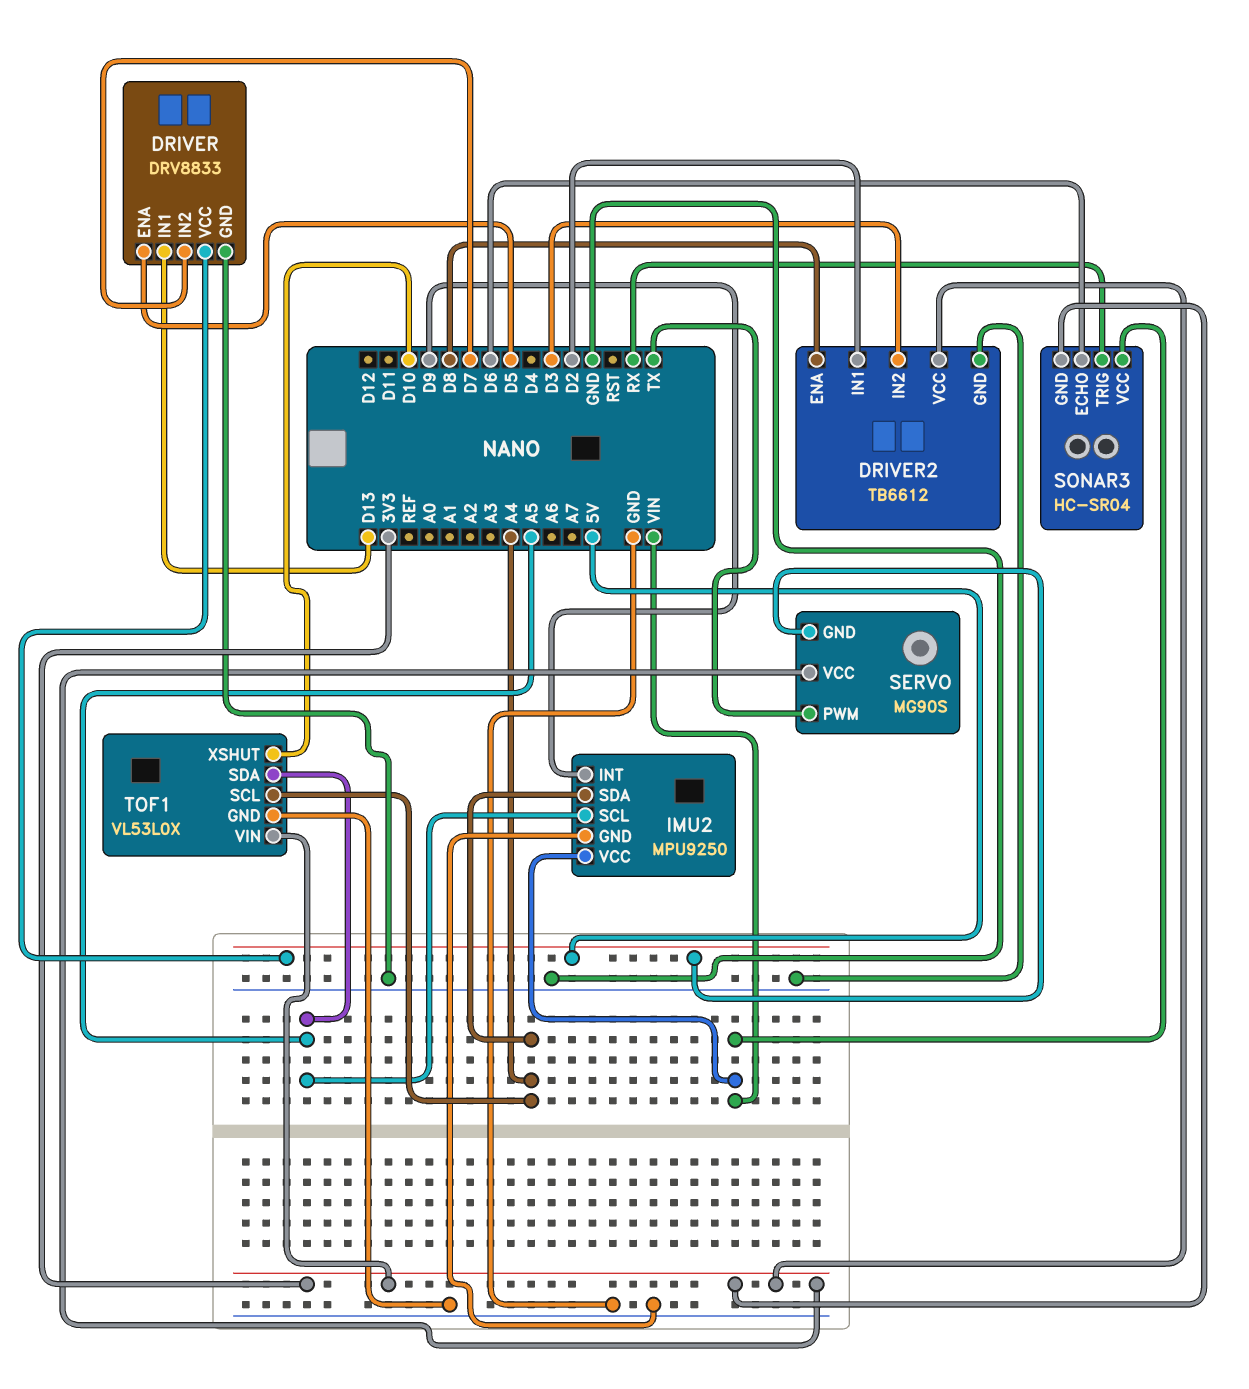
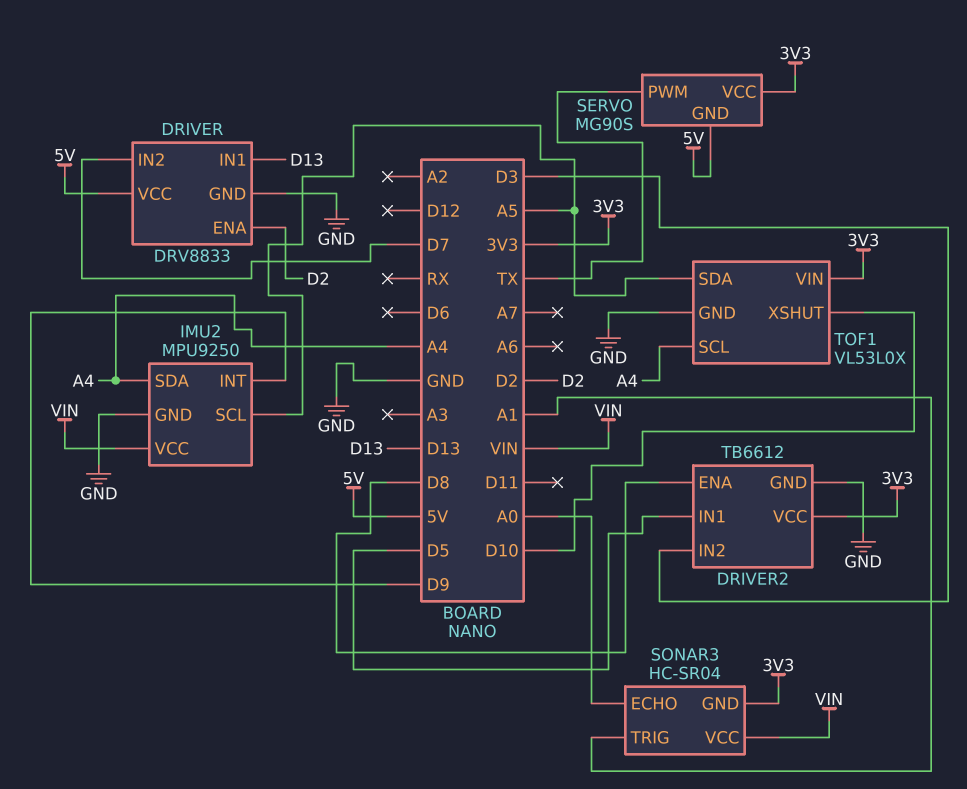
DRIVER pin ENA: D5 -> D2
DRIVER2 pin IN1: D2 -> D5
SONAR3 pin ECHO: D6 -> A0
SONAR3 pin TRIG: RX -> A1

